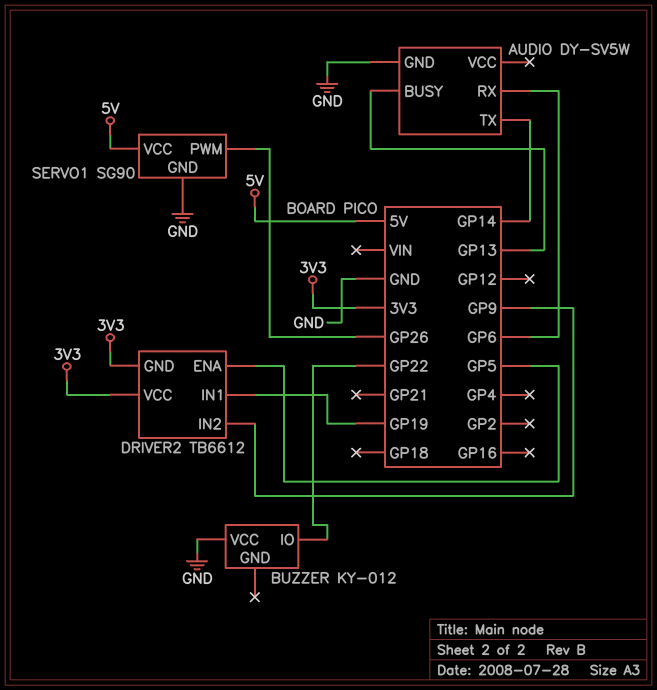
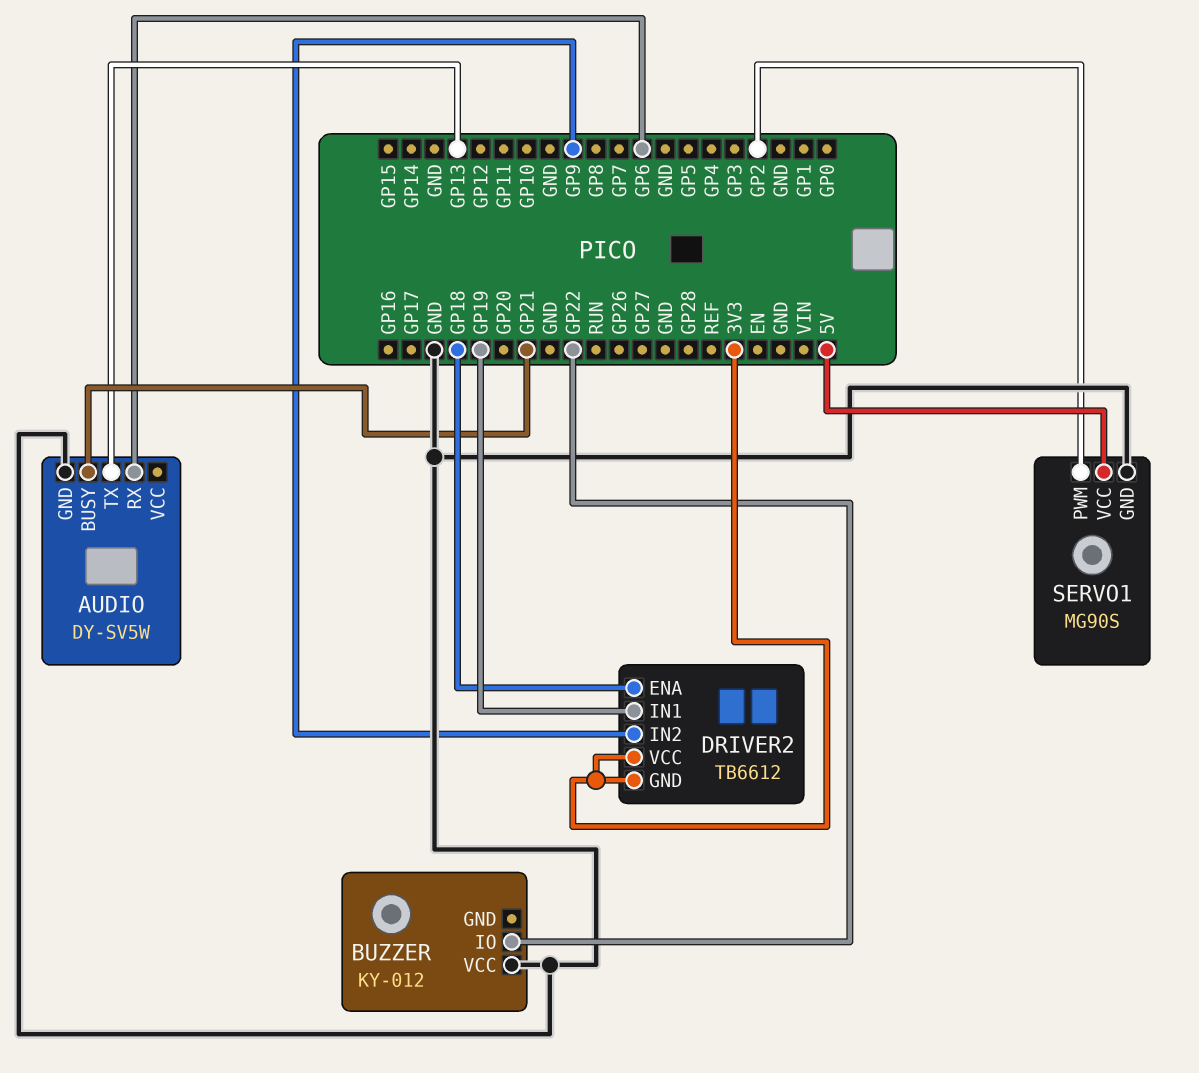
AUDIO pin BUSY: GP13 -> GP21
AUDIO pin TX: GP14 -> GP13
DRIVER2 pin ENA: GP5 -> GP18
SERVO1: SG90 -> MG90S
SERVO1 pin PWM: GP26 -> GP2

